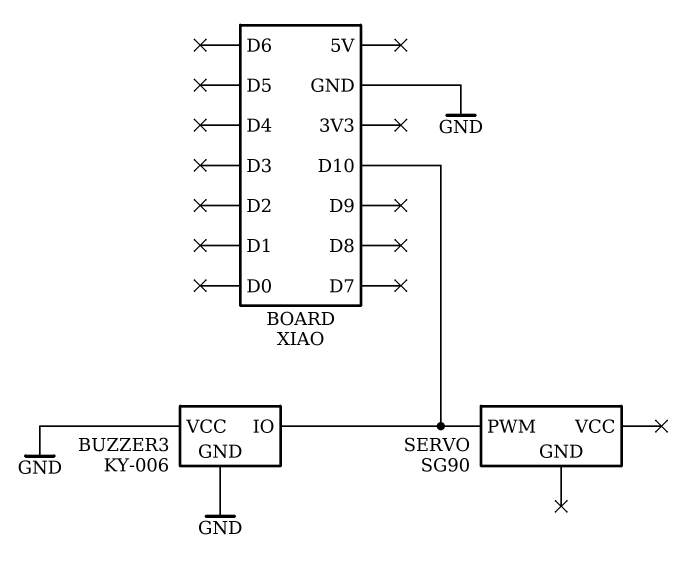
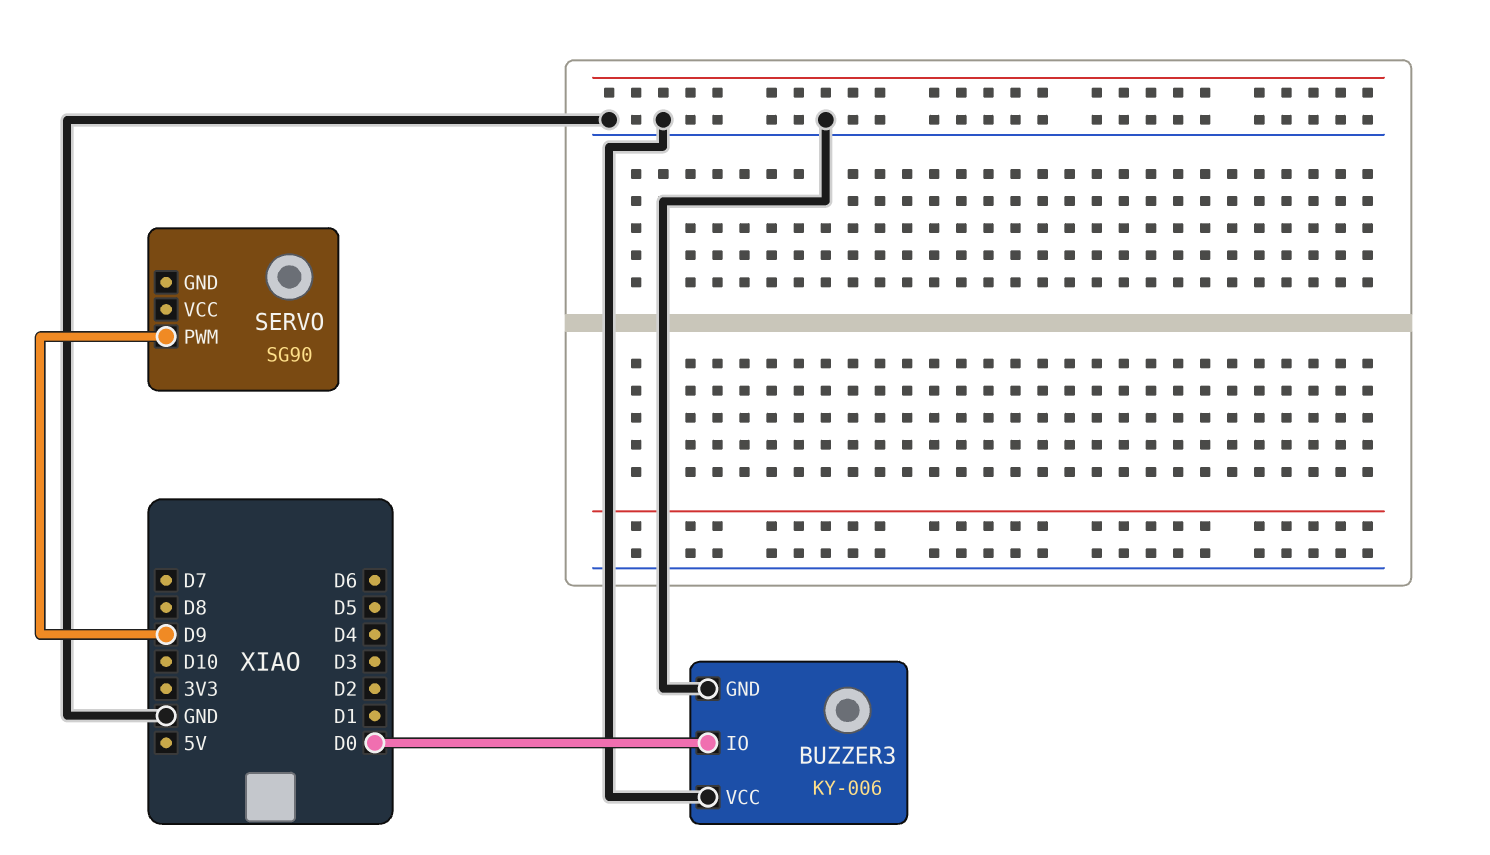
BUZZER3 pin IO: D10 -> D0
SERVO pin PWM: D10 -> D9

